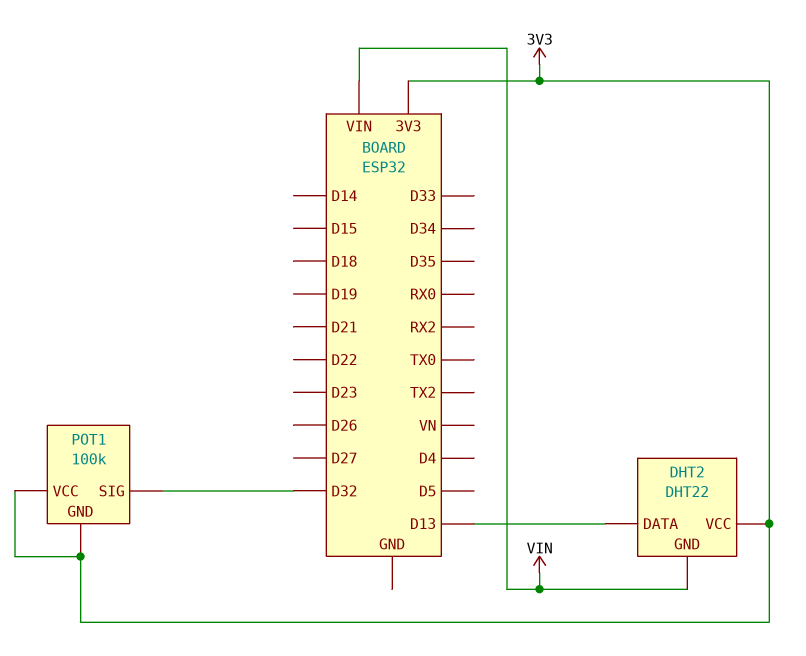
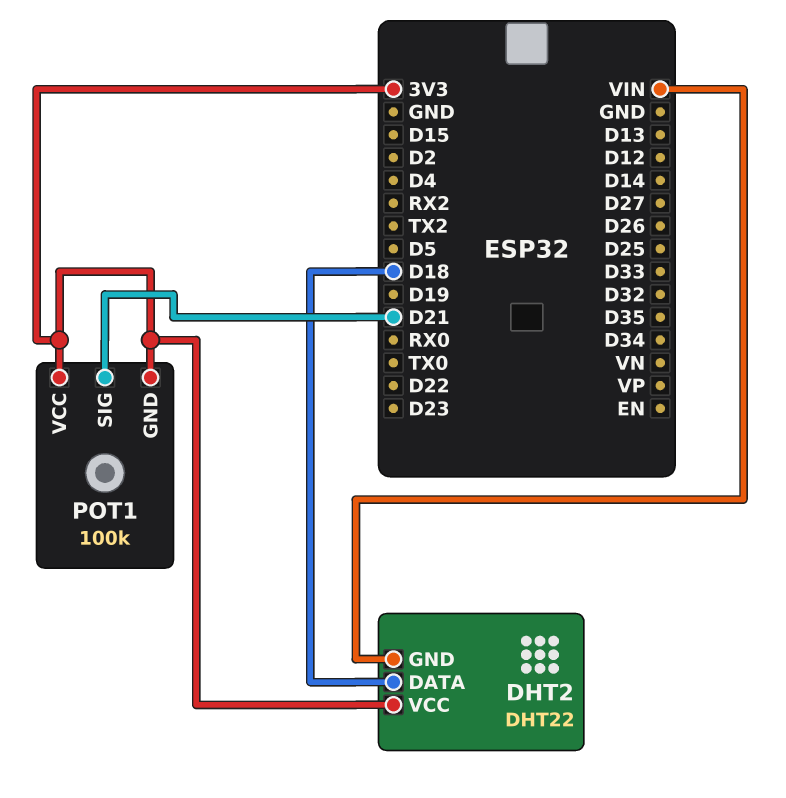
DHT2 pin DATA: D13 -> D18
POT1 pin SIG: D32 -> D21

